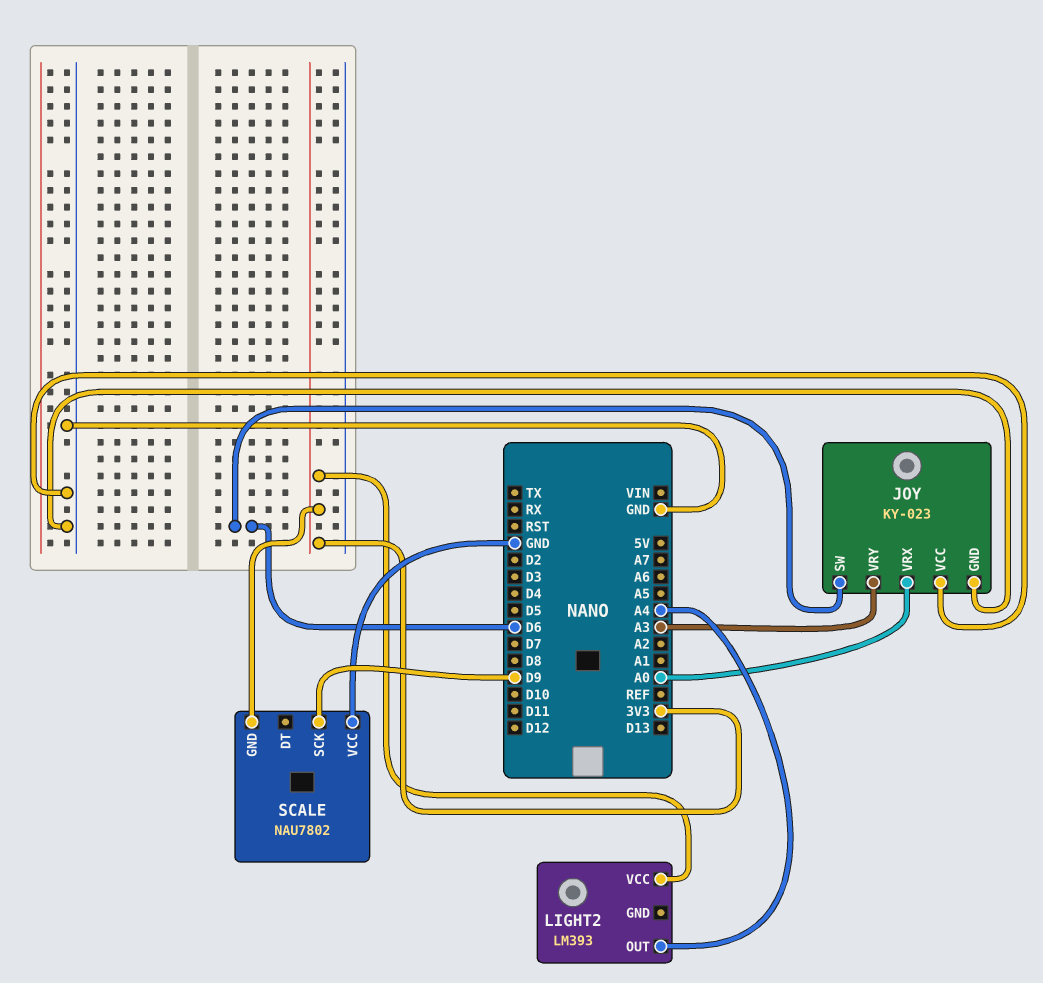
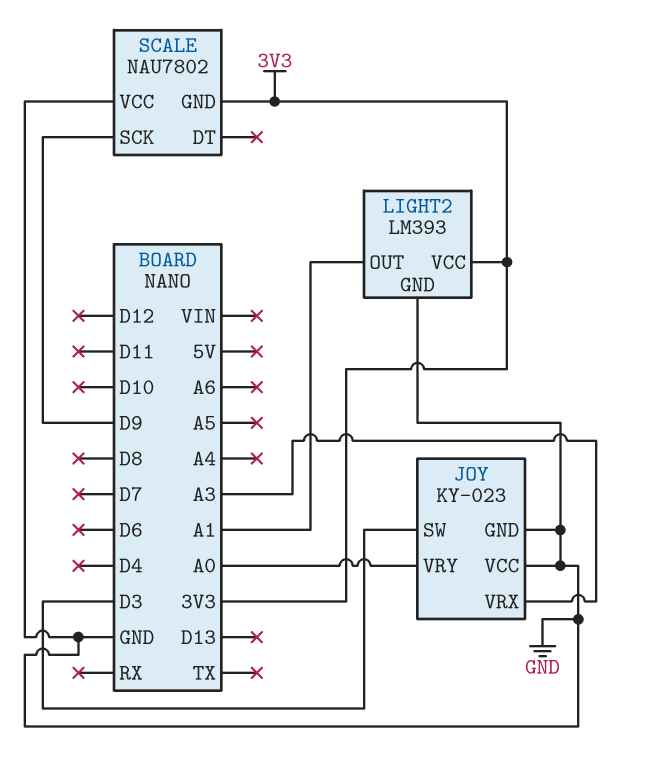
JOY pin SW: D6 -> D3
JOY pin VRX: A0 -> A3
JOY pin VRY: A3 -> A0
LIGHT2 pin GND: none -> GND
LIGHT2 pin OUT: A4 -> A1

